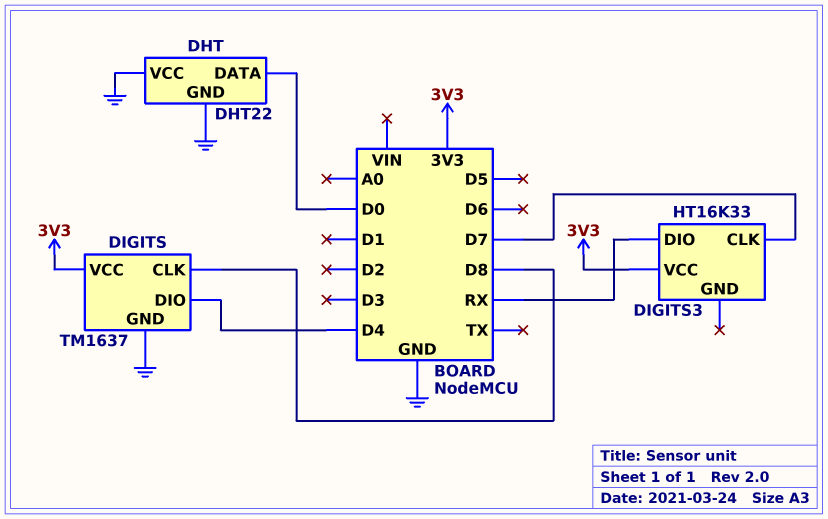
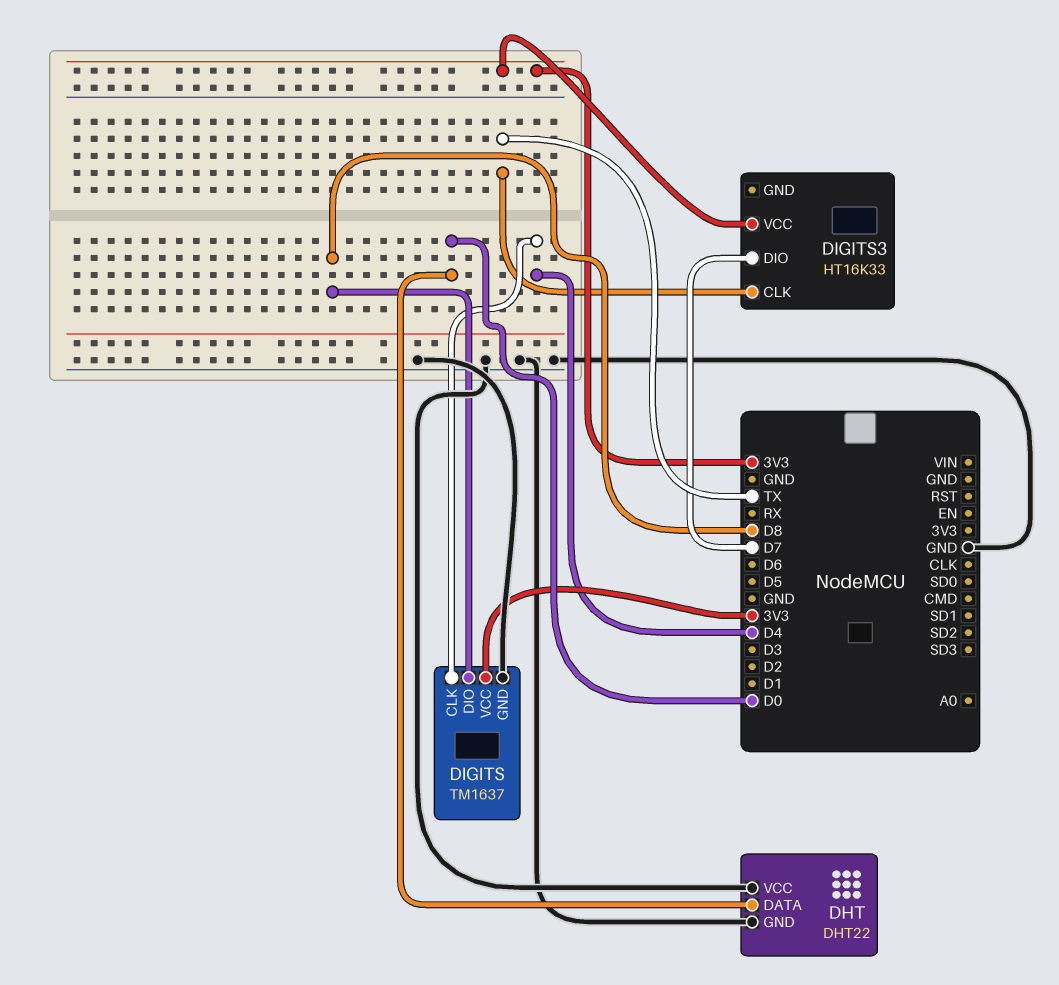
DIGITS pin CLK: D8 -> D4
DIGITS pin DIO: D4 -> D8
DIGITS3 pin CLK: D7 -> TX
DIGITS3 pin DIO: RX -> D7

